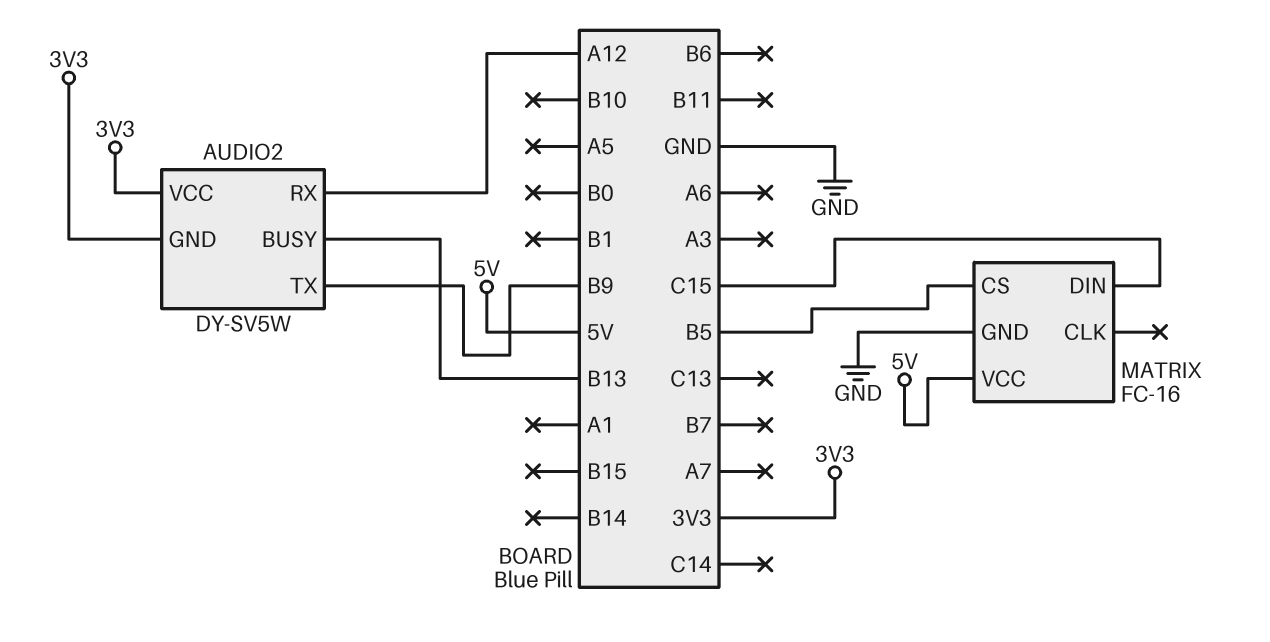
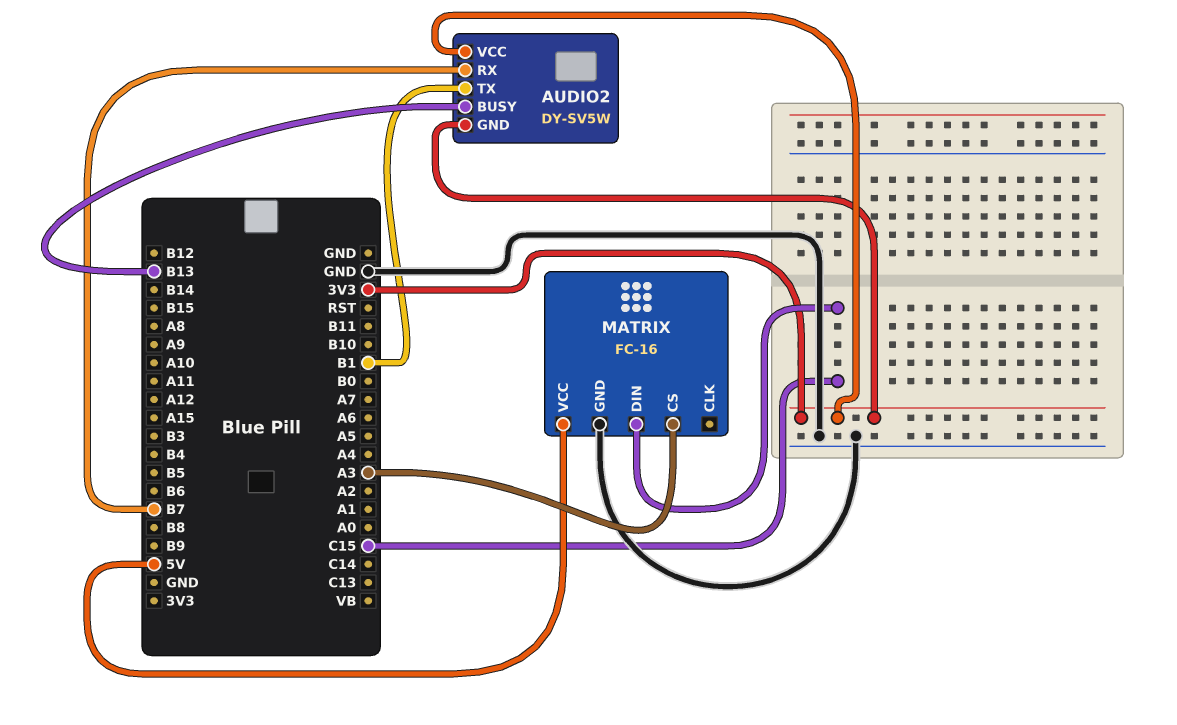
AUDIO2 pin RX: A12 -> B7
AUDIO2 pin TX: B9 -> B1
MATRIX pin CS: B5 -> A3

